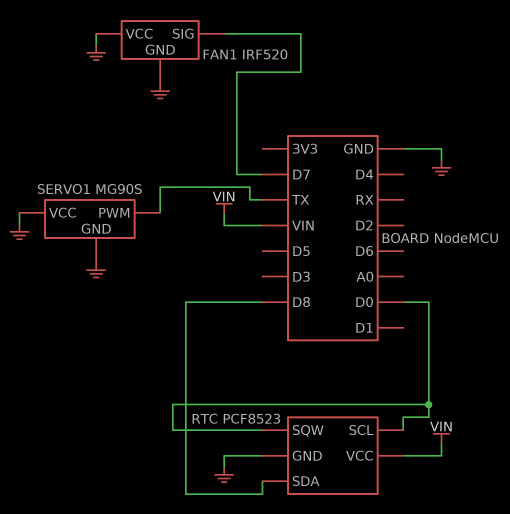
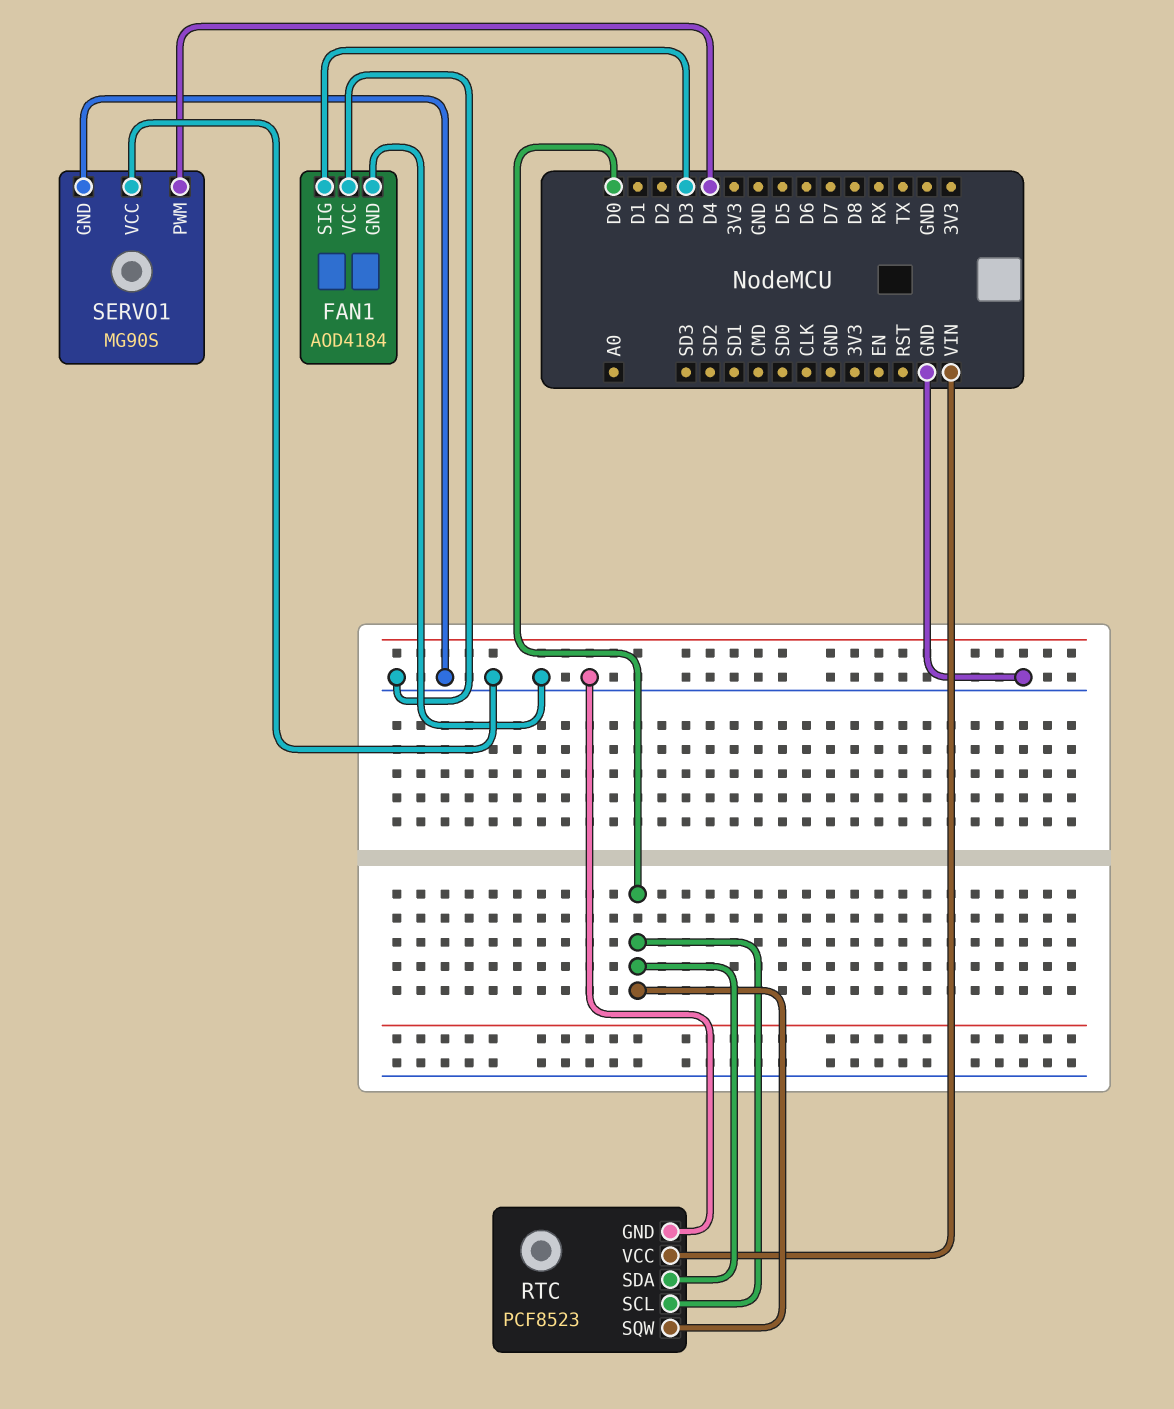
FAN1: IRF520 -> AOD4184
FAN1 pin SIG: D7 -> D3
RTC pin SDA: D8 -> D0
SERVO1 pin PWM: TX -> D4

